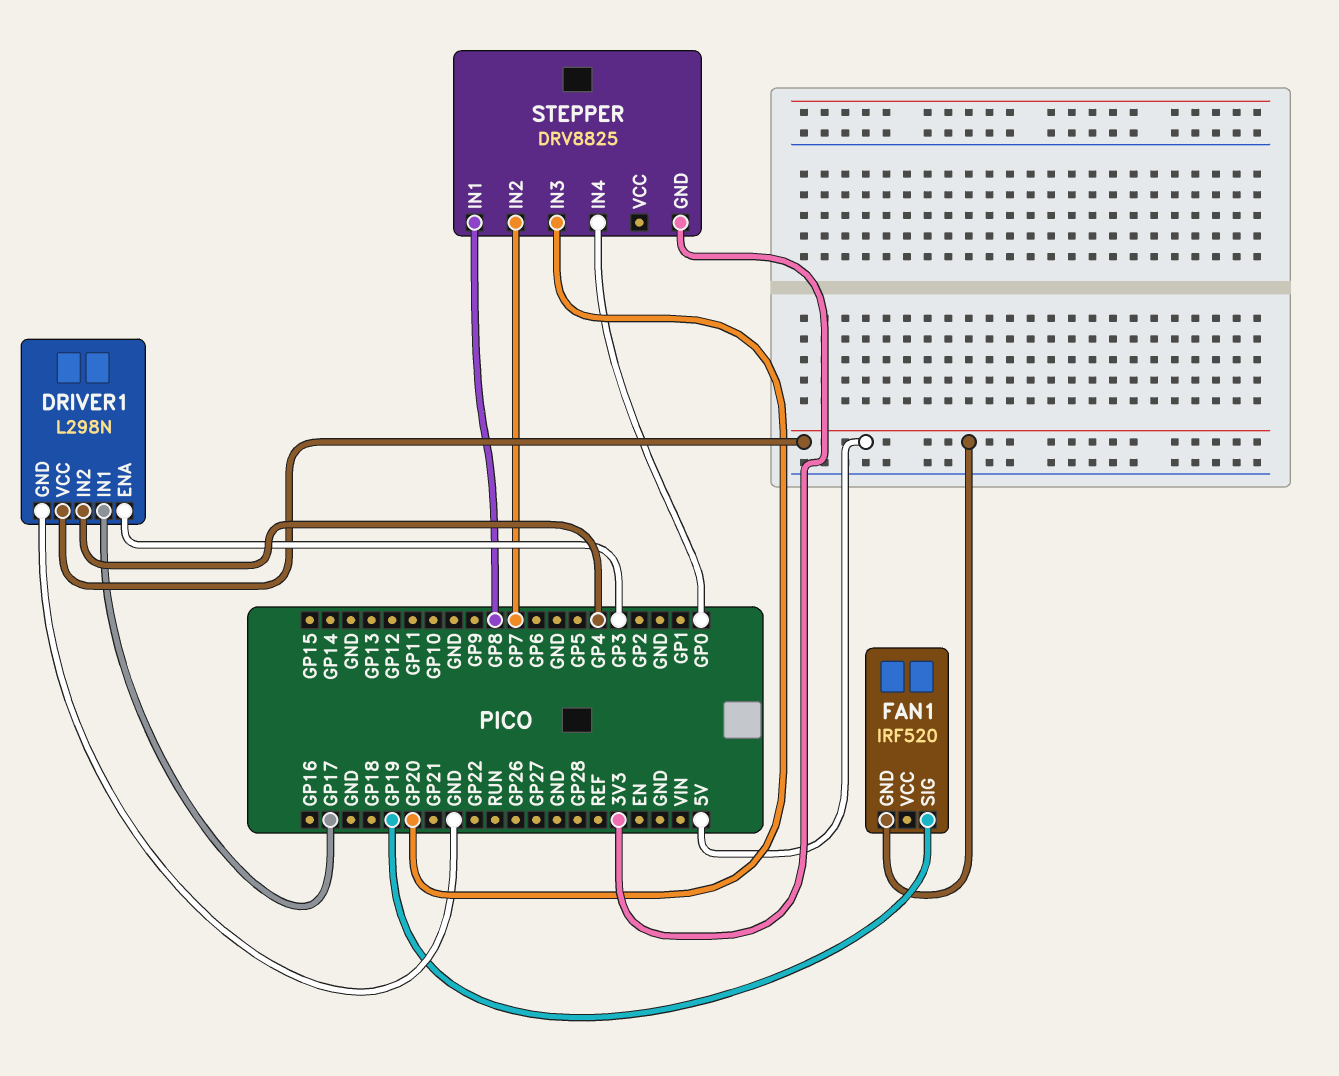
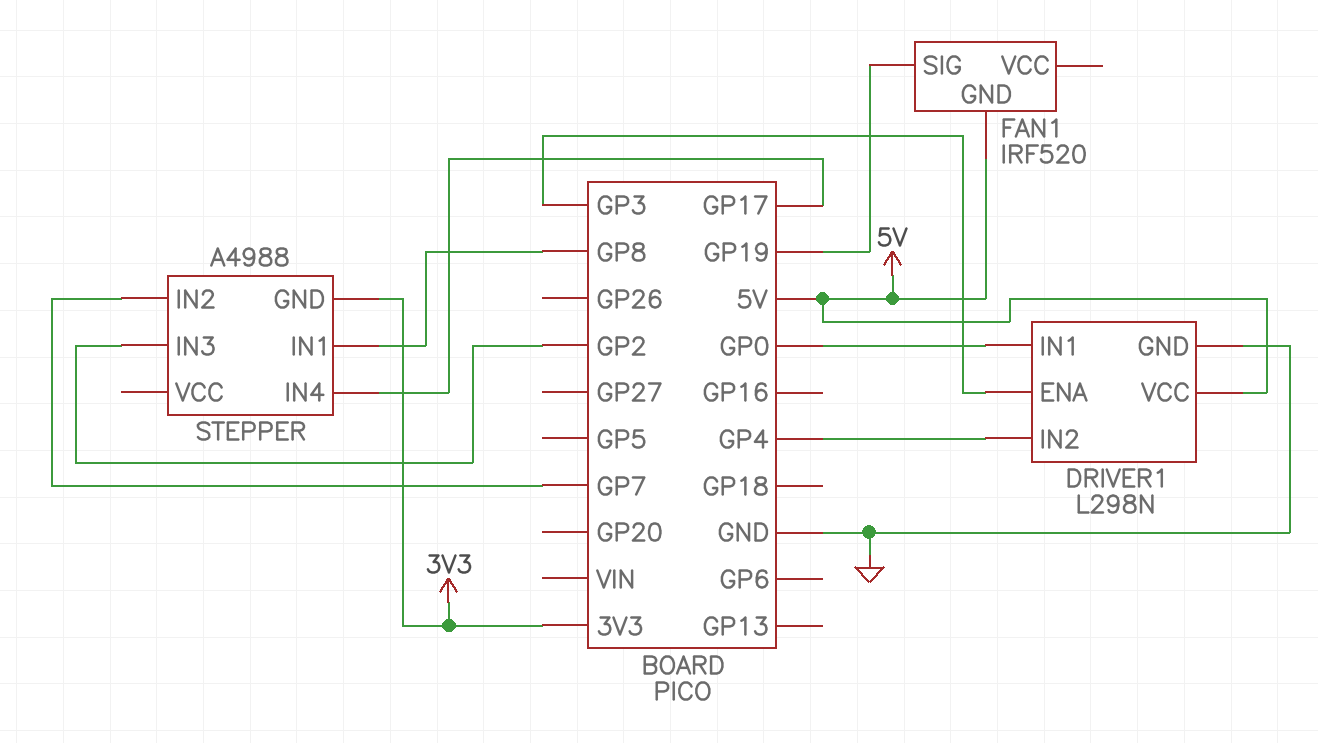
DRIVER1 pin IN1: GP17 -> GP0
STEPPER: DRV8825 -> A4988
STEPPER pin IN3: GP20 -> GP2
STEPPER pin IN4: GP0 -> GP17

